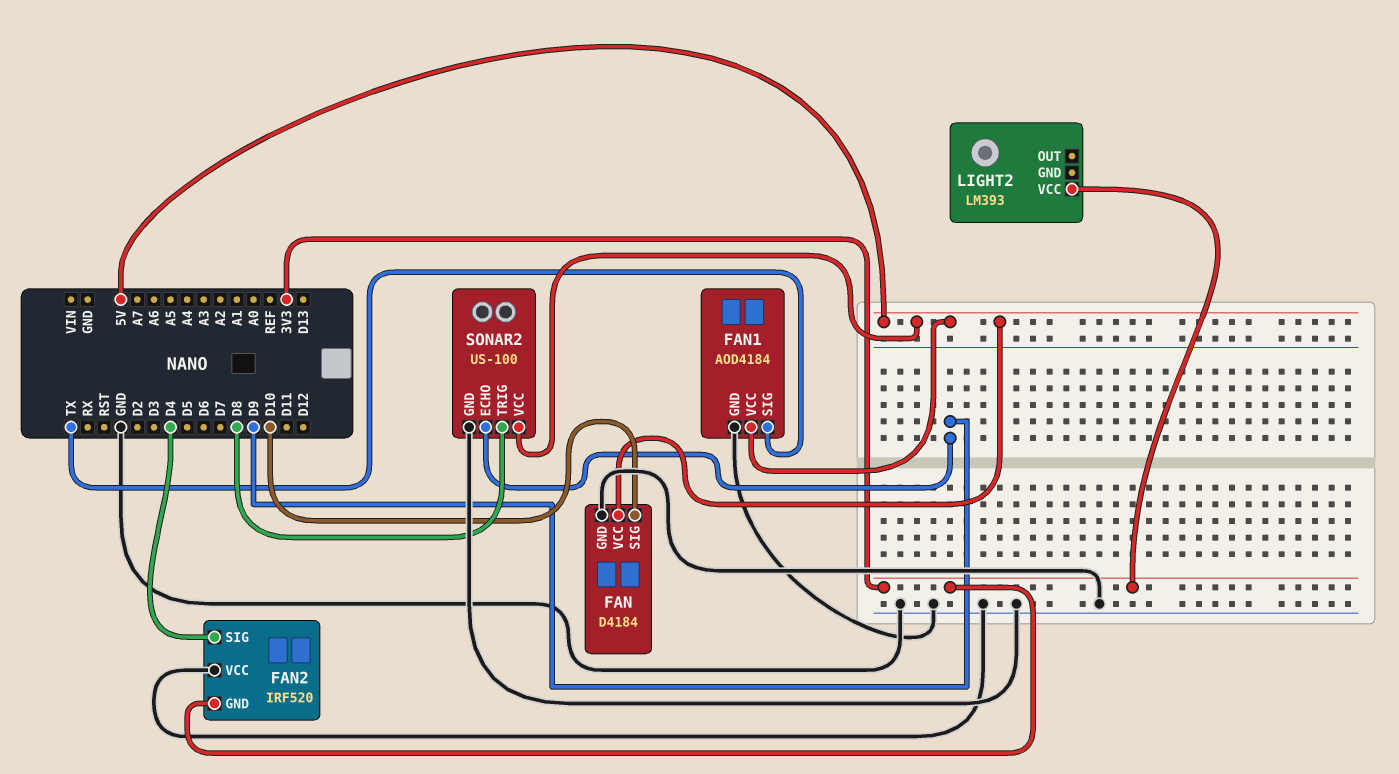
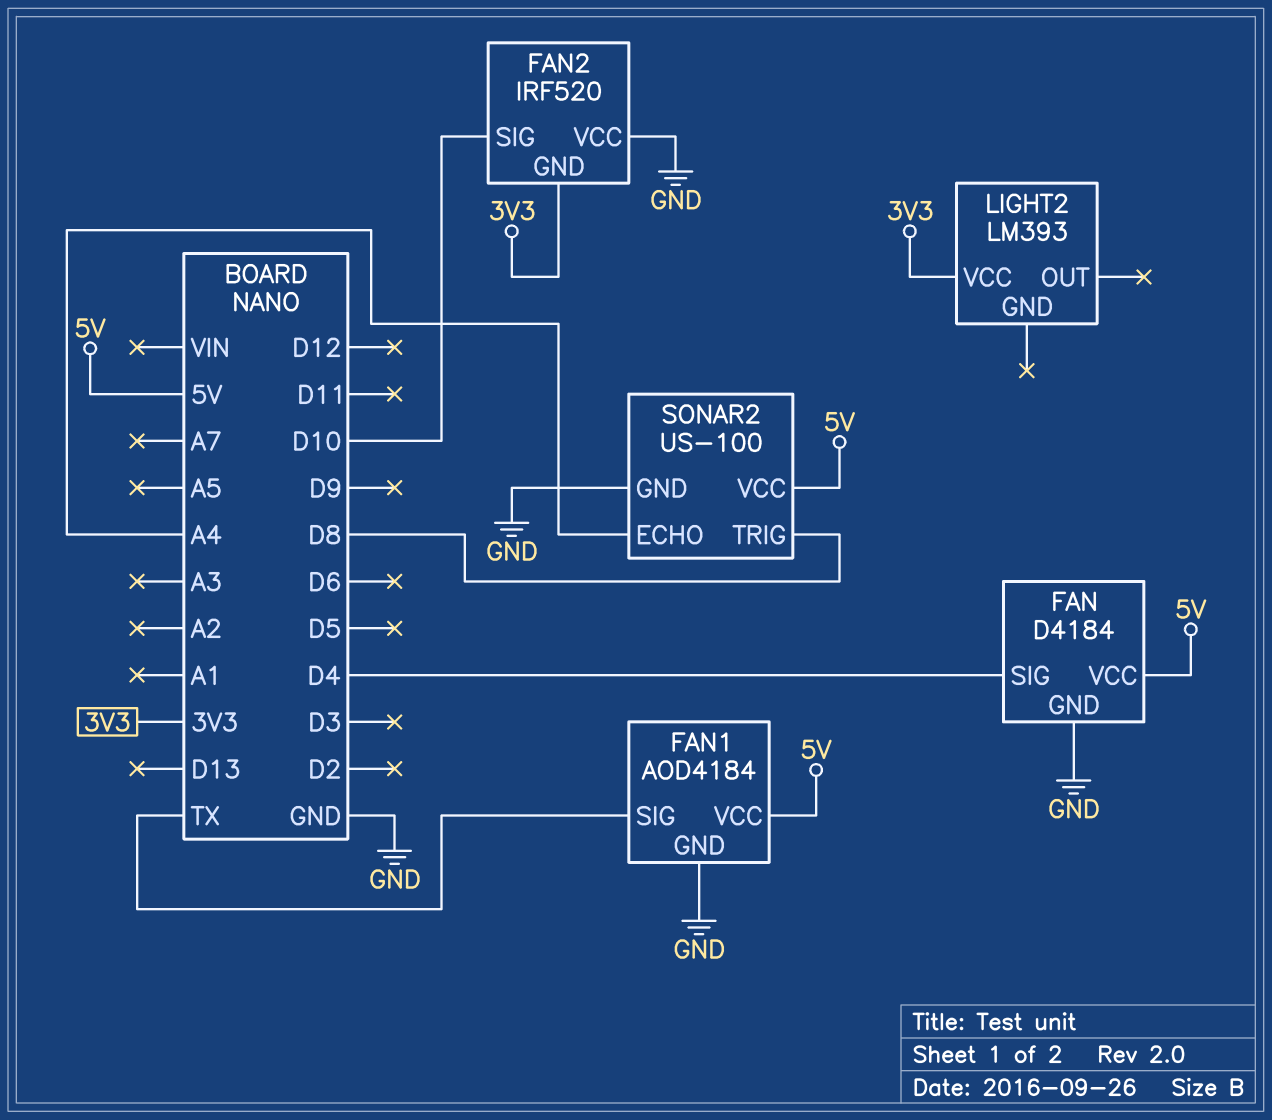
FAN pin SIG: D10 -> D4
FAN2 pin SIG: D4 -> D10
SONAR2 pin ECHO: D9 -> A4

